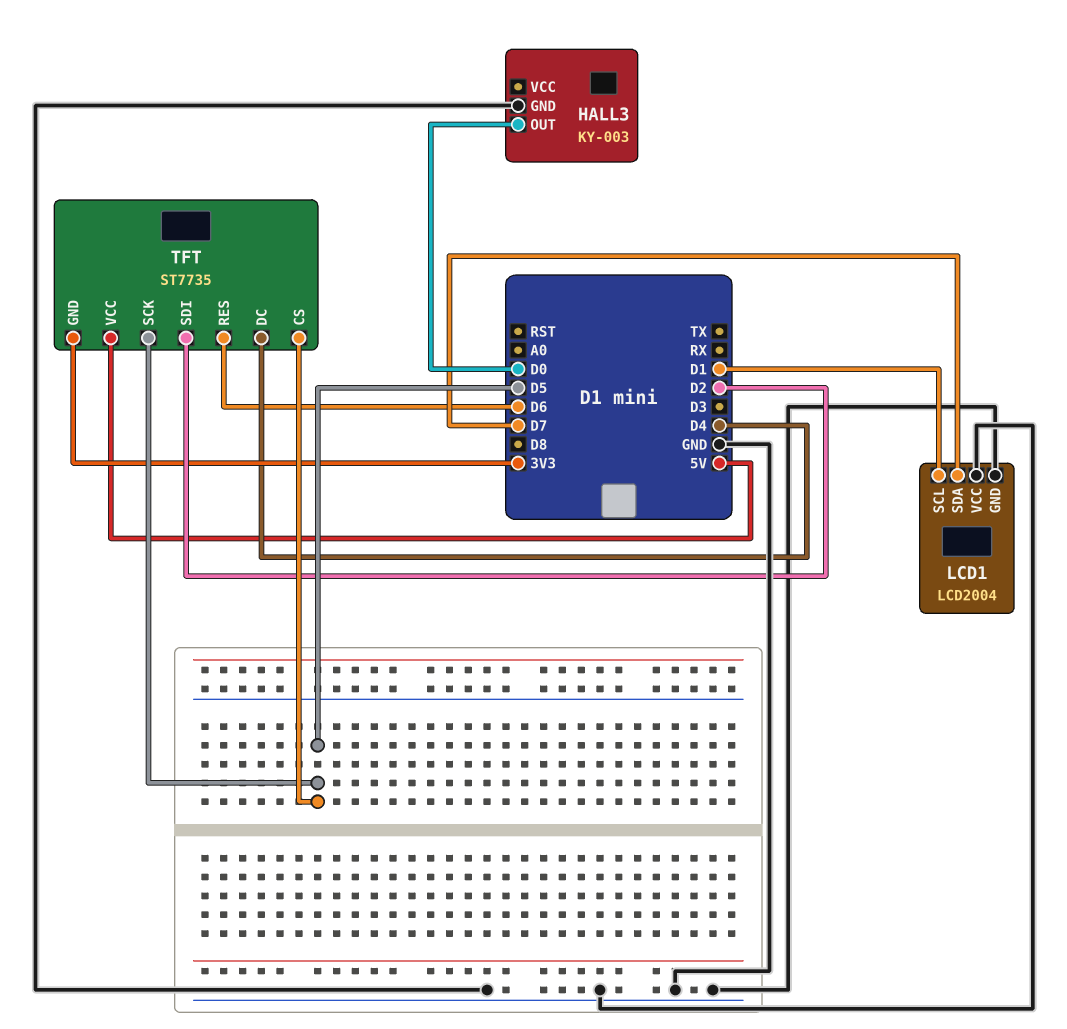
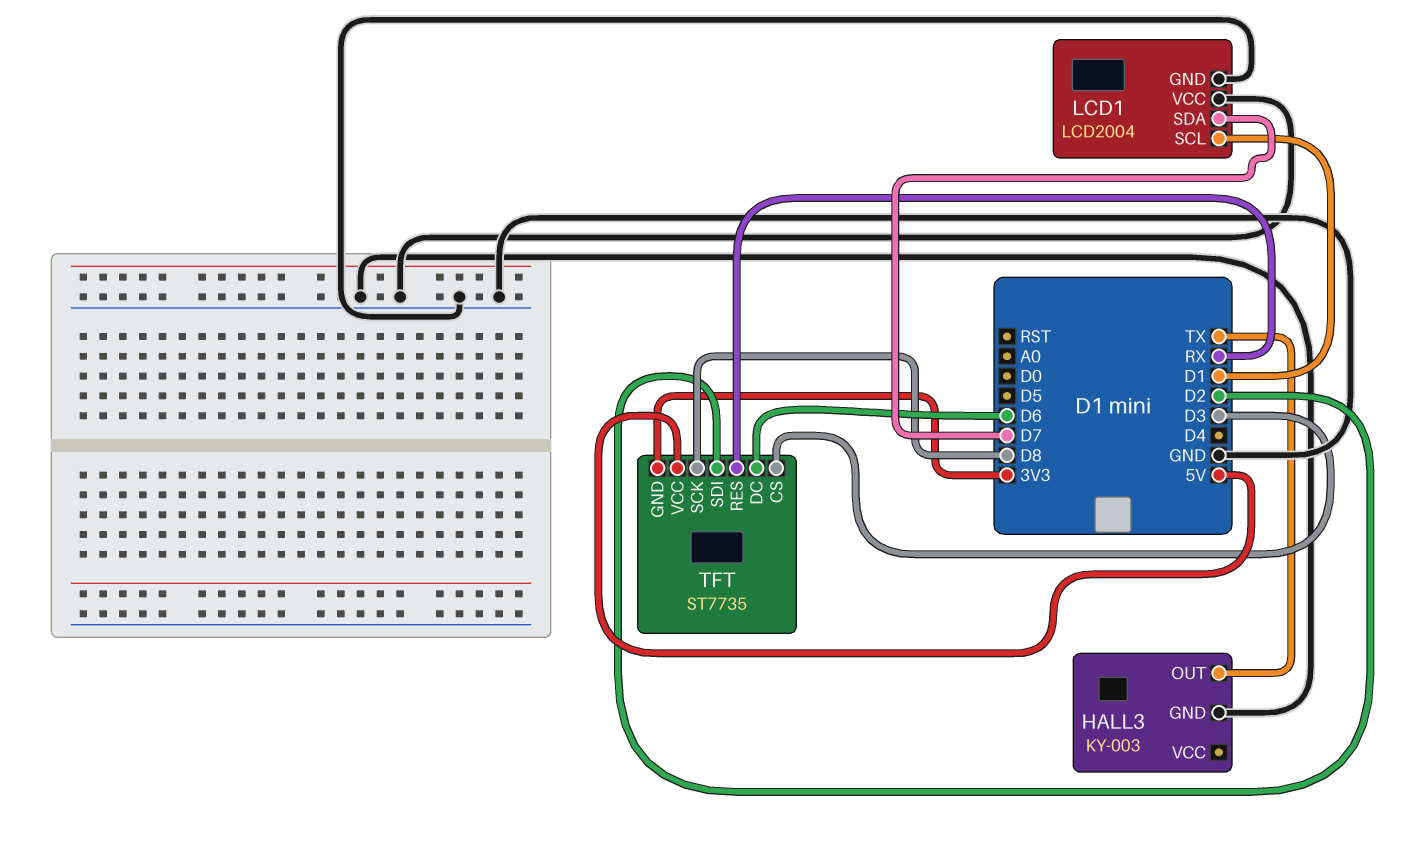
HALL3 pin OUT: D0 -> TX
TFT pin CS: D5 -> D3
TFT pin DC: D4 -> D6
TFT pin RES: D6 -> RX
TFT pin SCK: D5 -> D8

